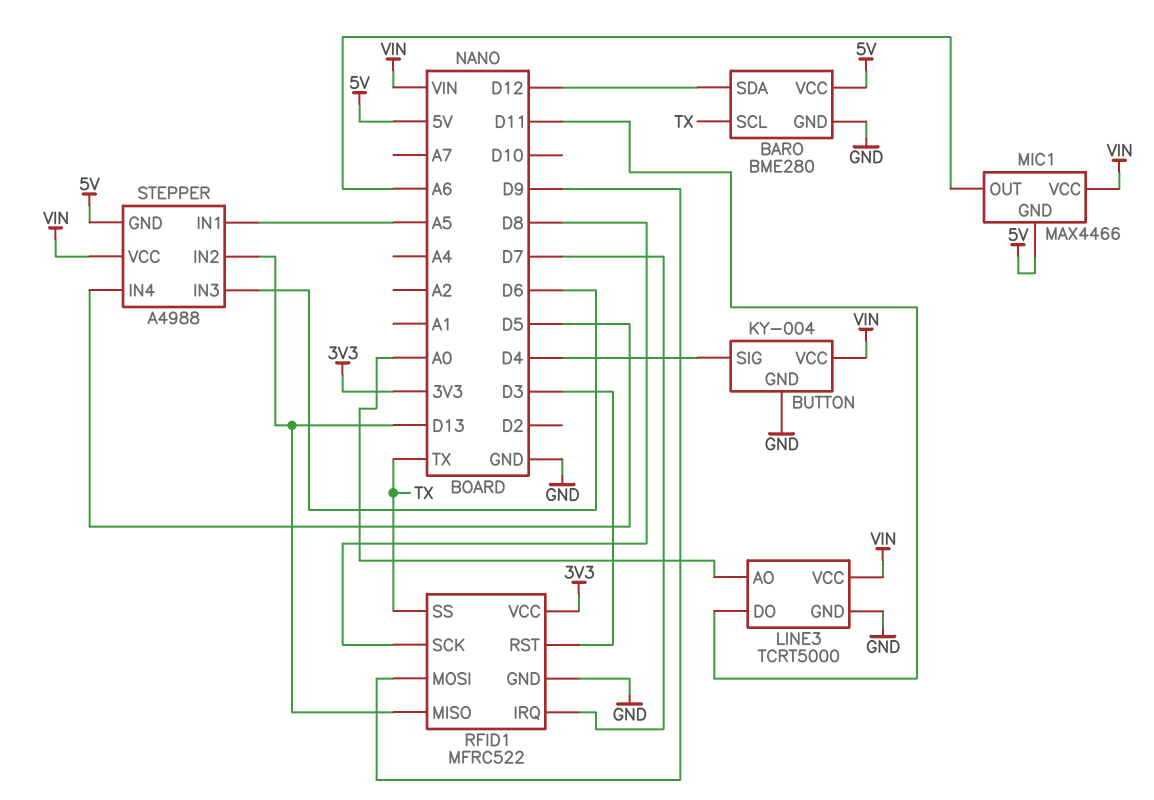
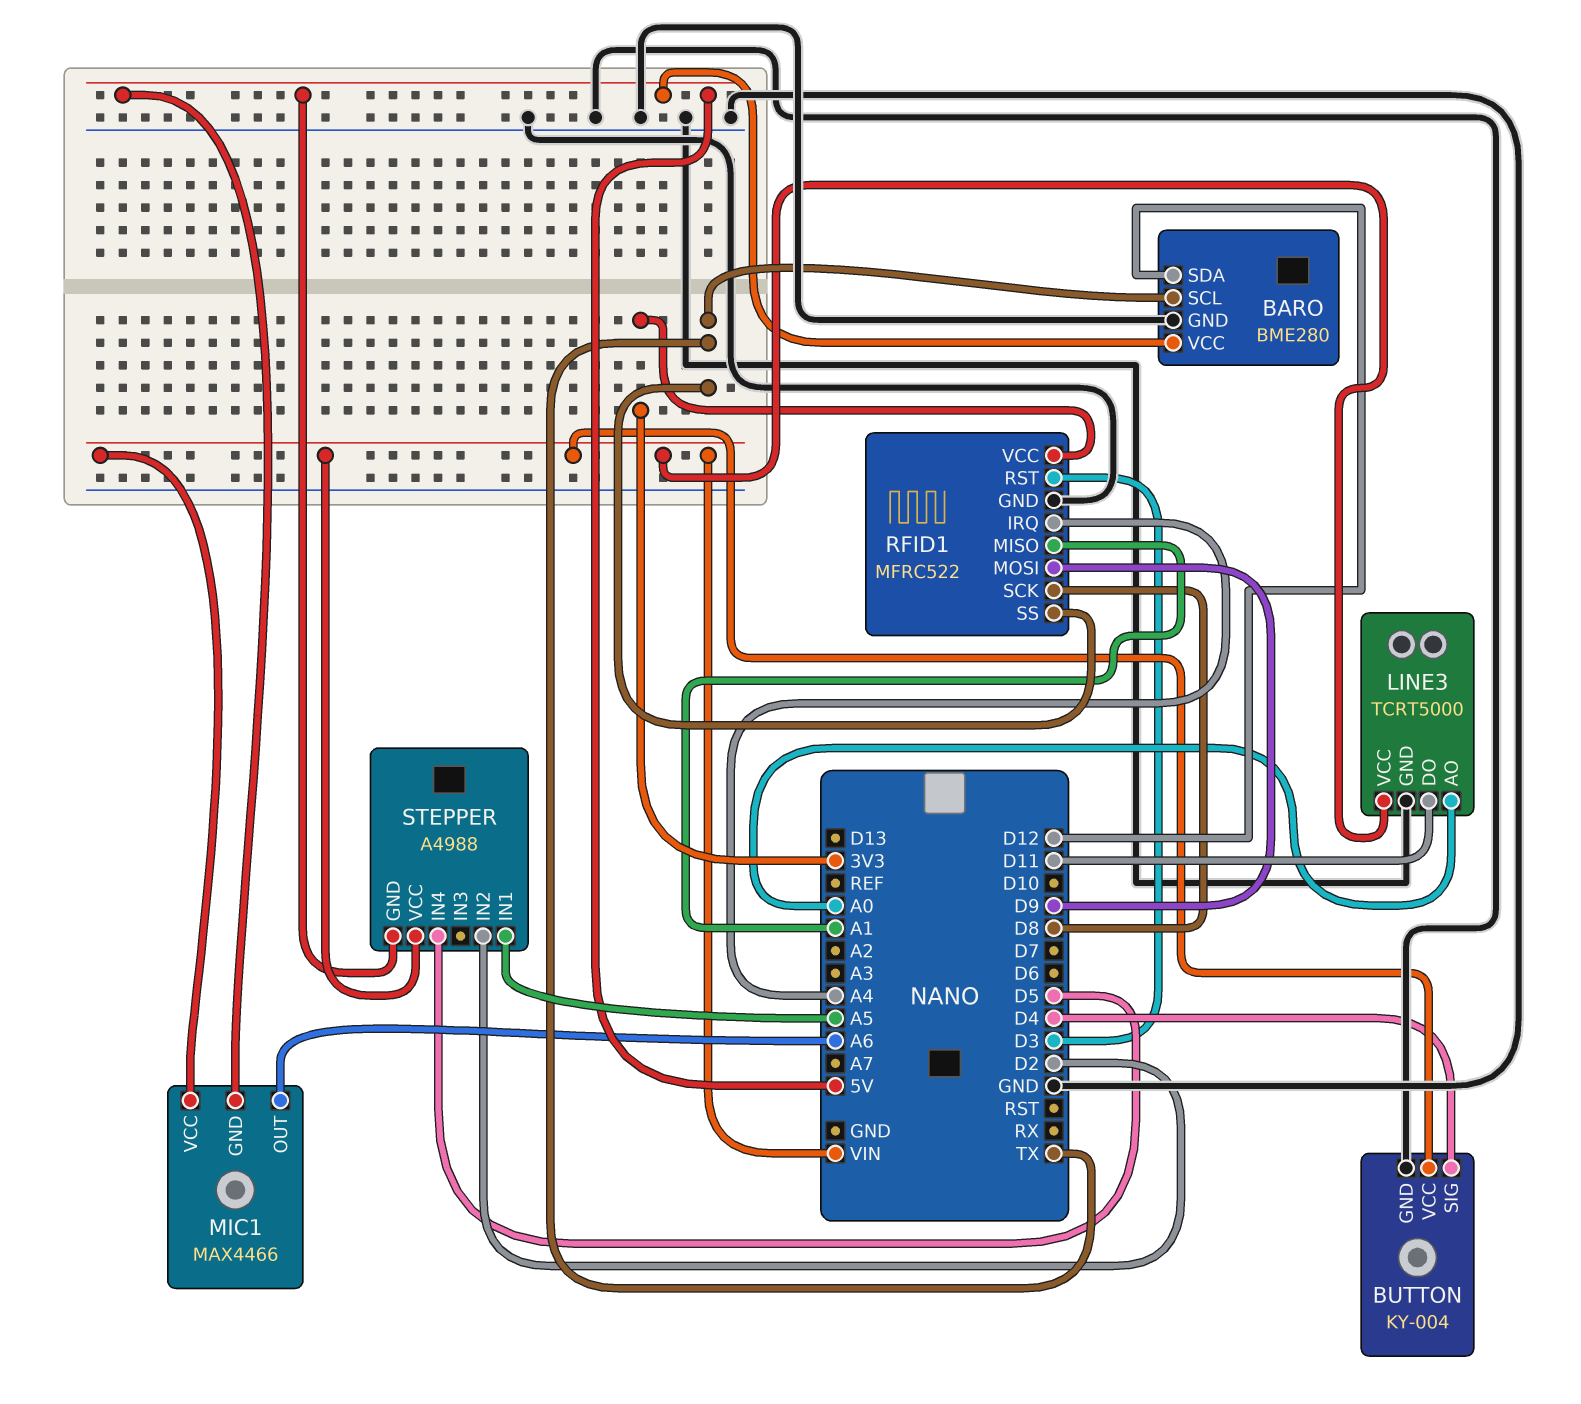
RFID1 pin IRQ: D7 -> A4
RFID1 pin MISO: D13 -> A1
STEPPER pin IN2: D13 -> D2
STEPPER pin IN3: D6 -> none

